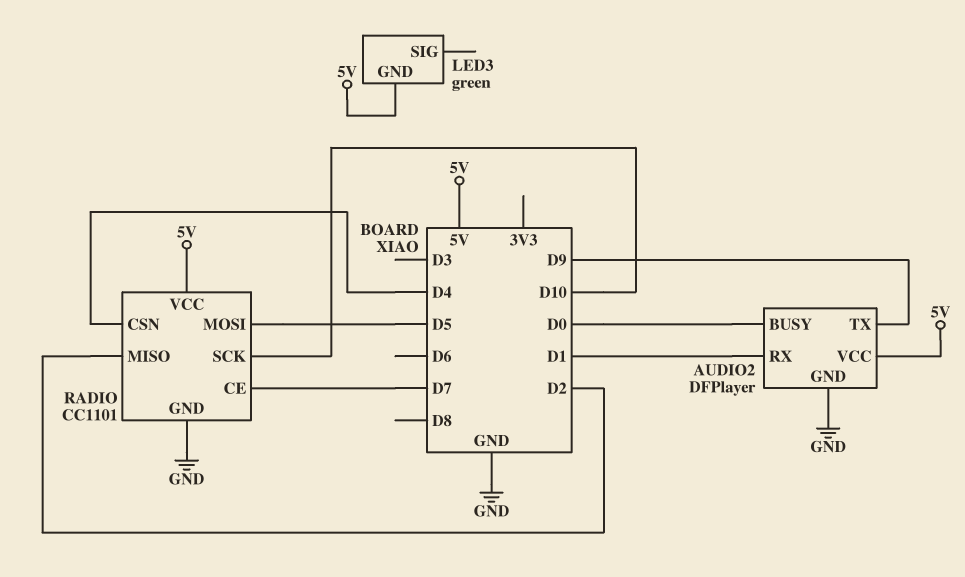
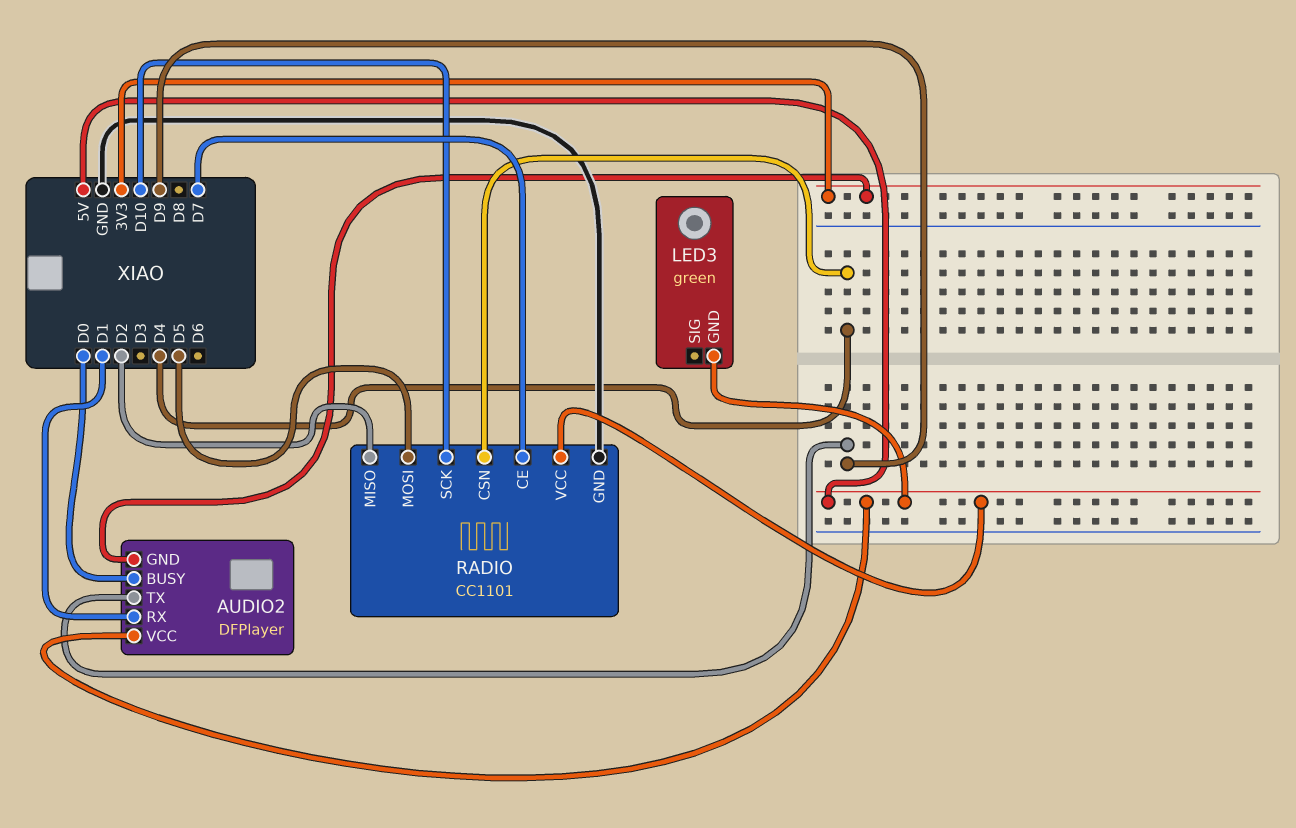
AUDIO2 pin GND: GND -> 3V3

